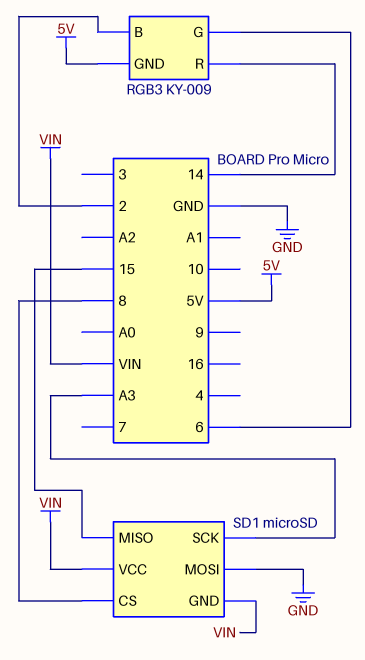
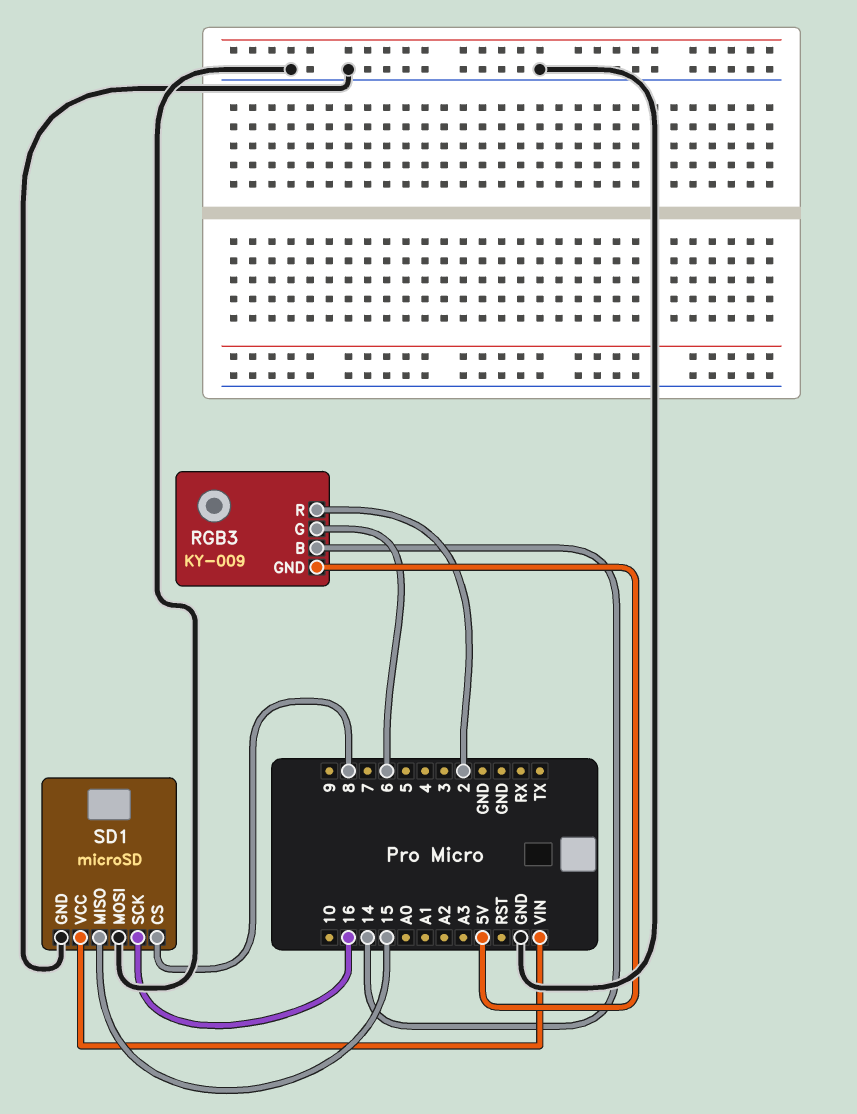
RGB3 pin B: 2 -> 14
RGB3 pin R: 14 -> 2
SD1 pin GND: VIN -> GND
SD1 pin SCK: A3 -> 16

